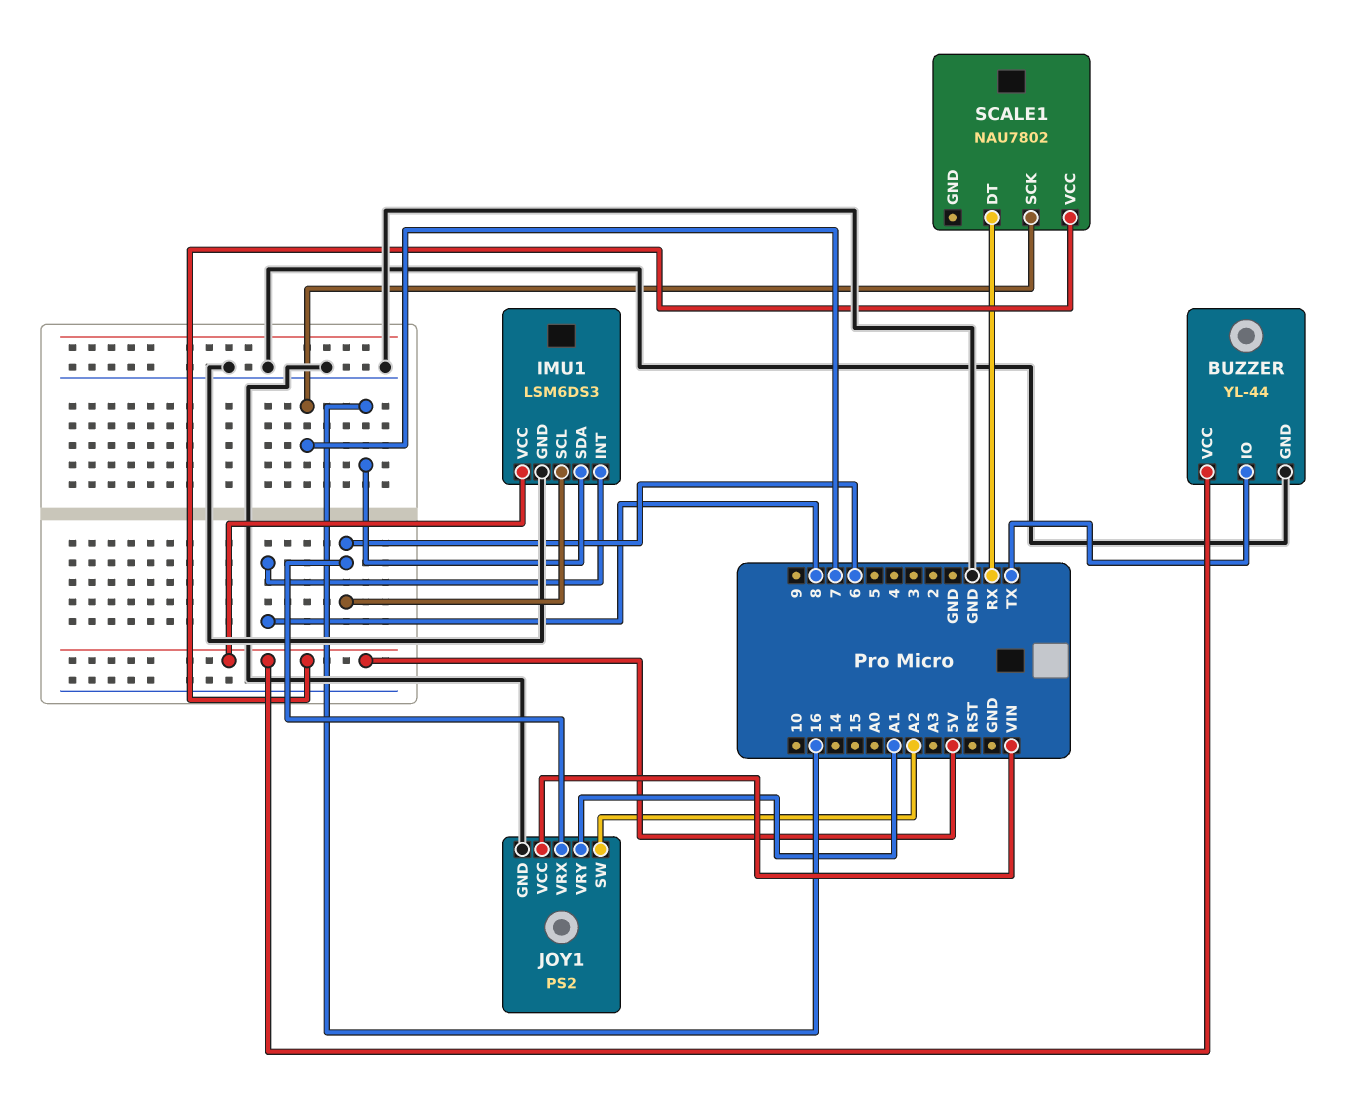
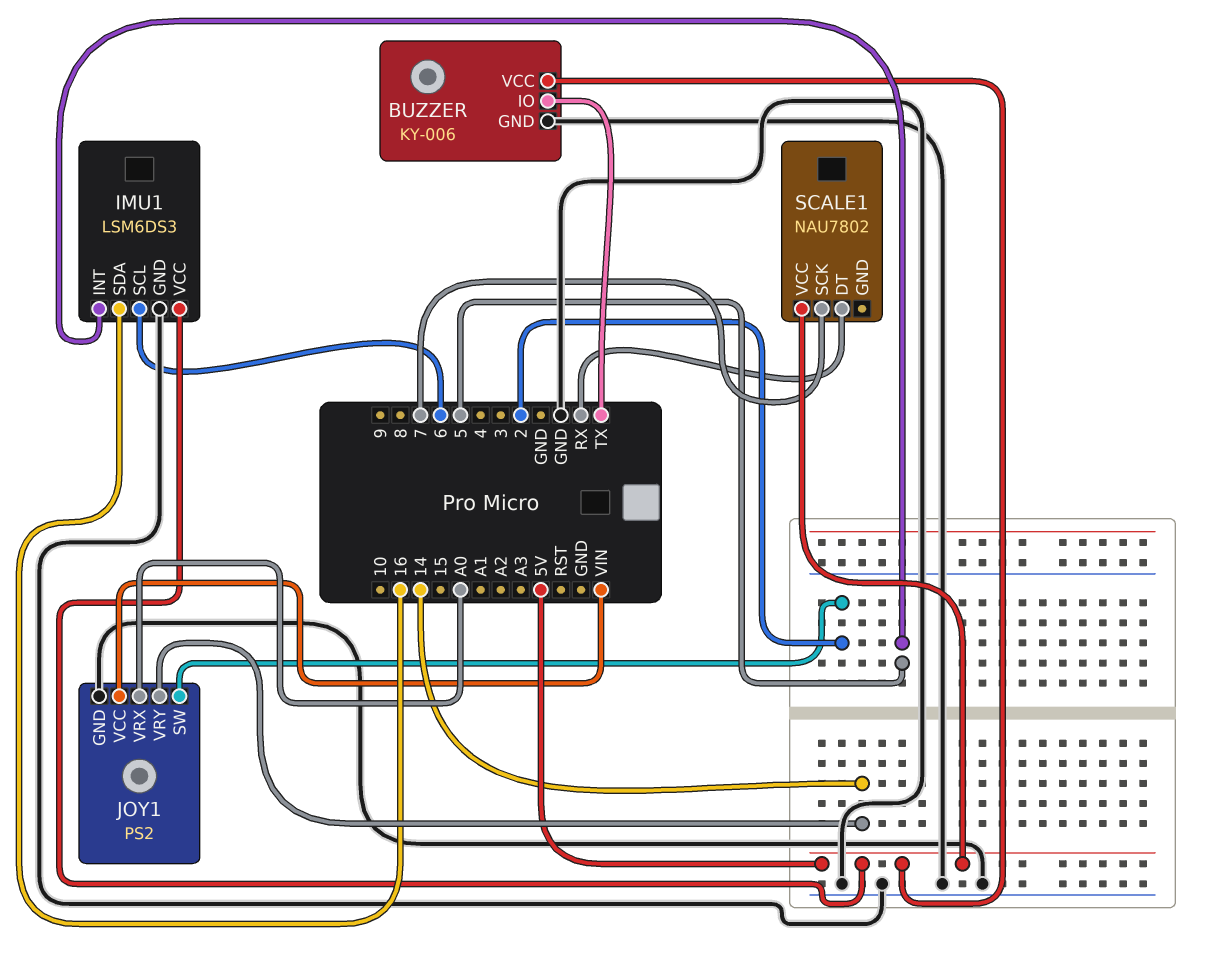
BUZZER: YL-44 -> KY-006
IMU1 pin INT: 8 -> 5
JOY1 pin SW: A2 -> 2
JOY1 pin VRX: 6 -> A0
JOY1 pin VRY: A1 -> 14

